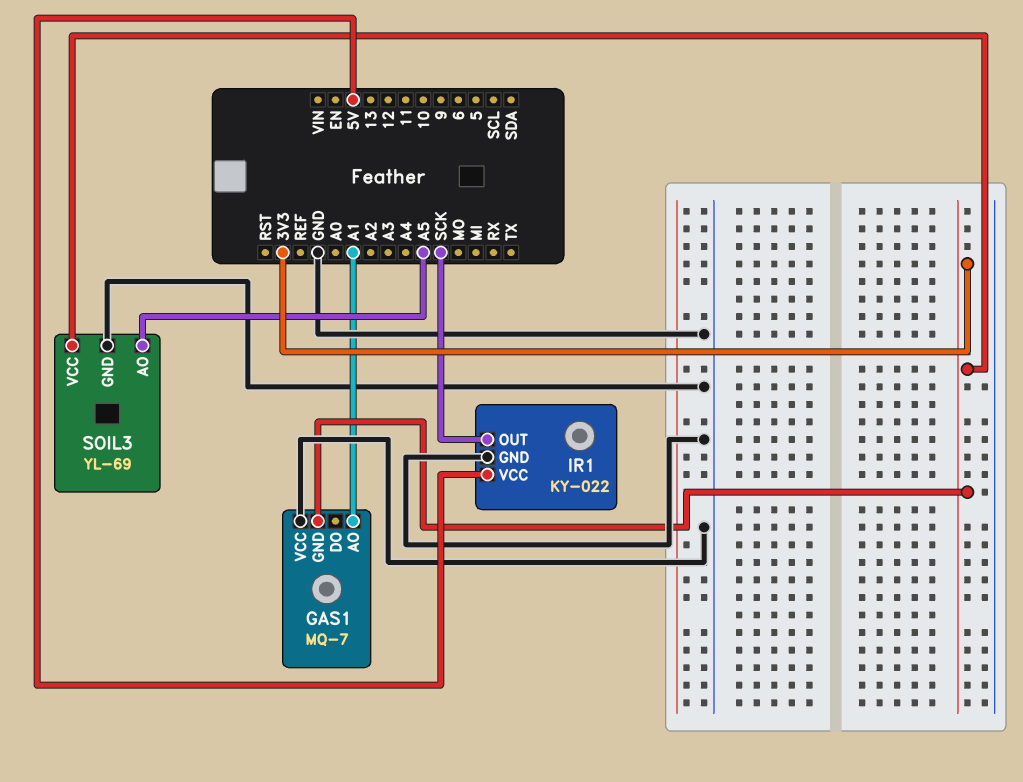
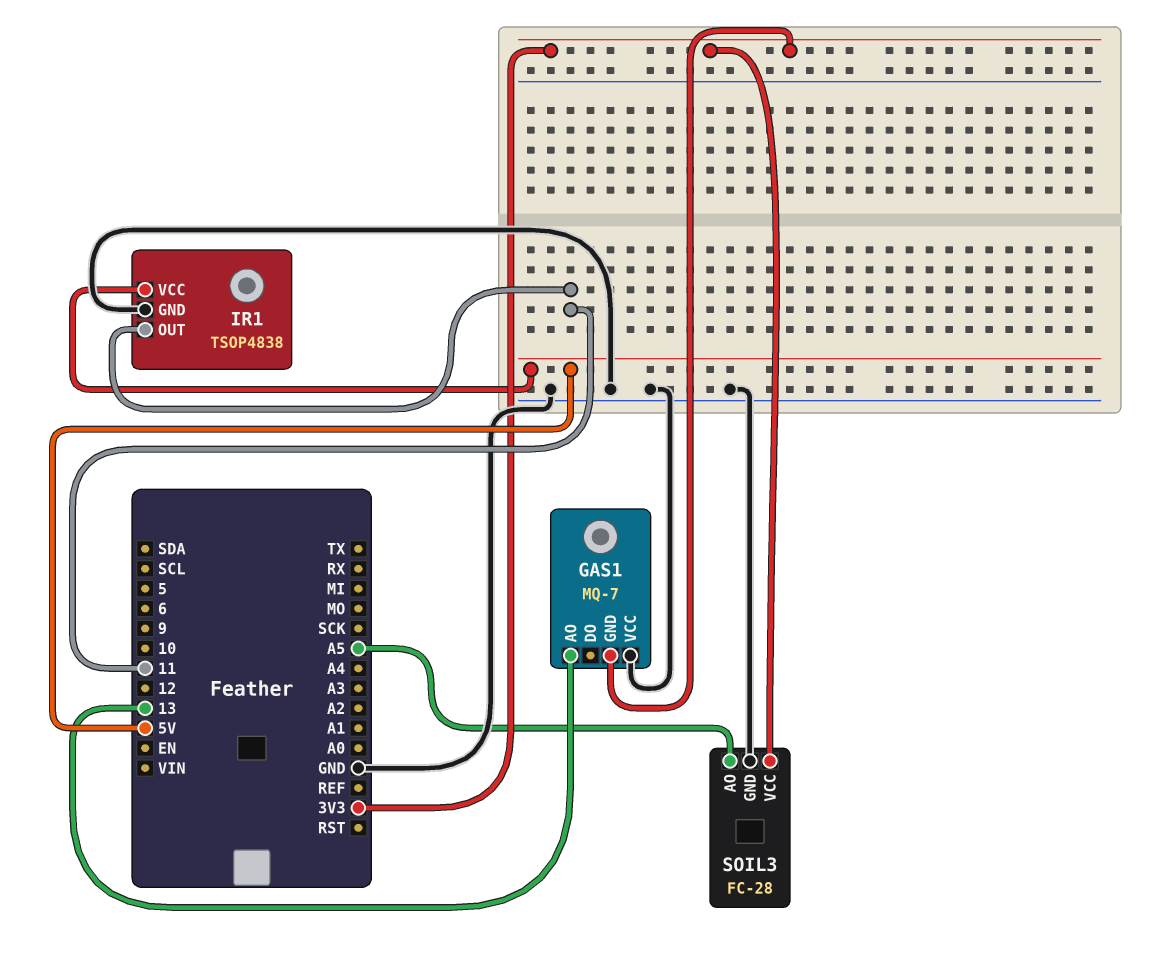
GAS1 pin AO: A1 -> 13
IR1: KY-022 -> TSOP4838
IR1 pin OUT: SCK -> 11
SOIL3: YL-69 -> FC-28

